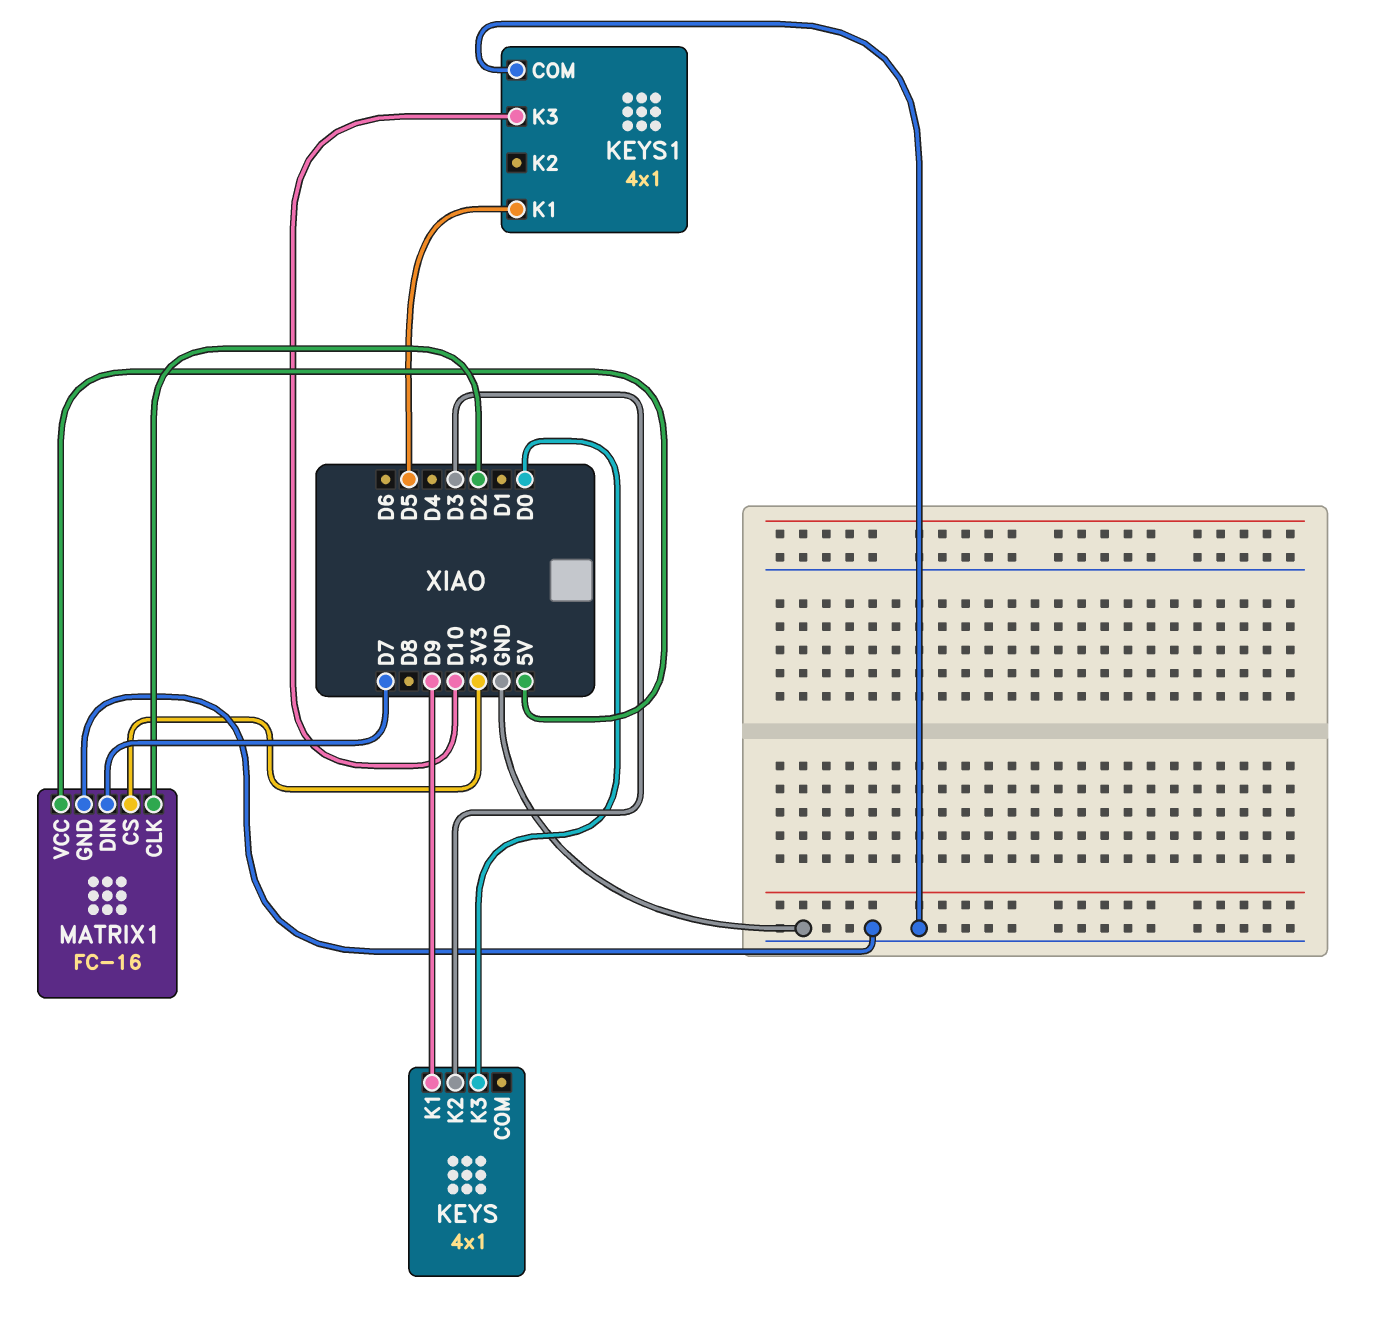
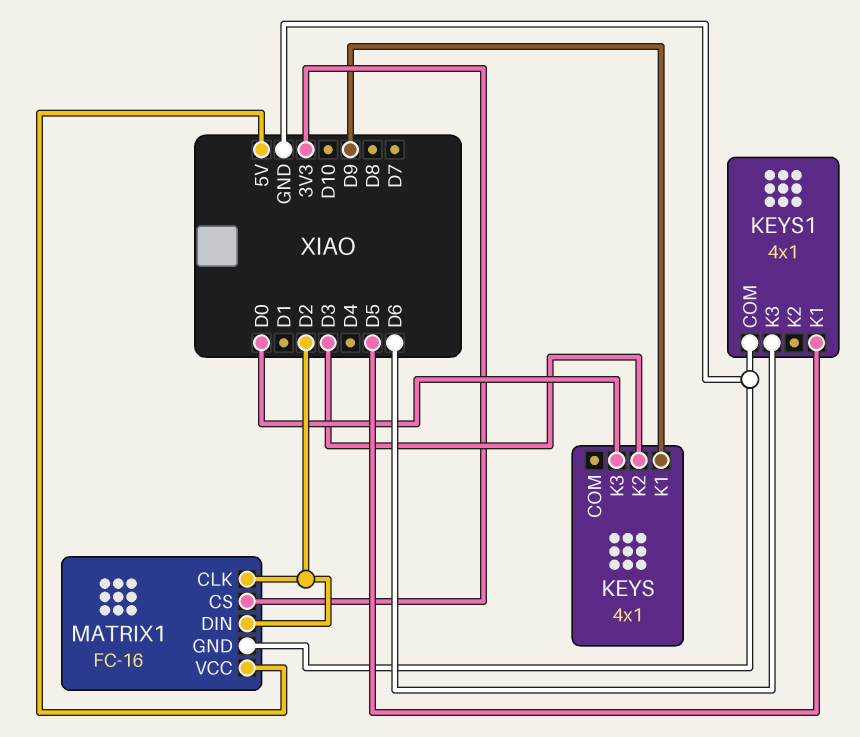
KEYS1 pin K3: D10 -> D6
MATRIX1 pin DIN: D7 -> D2

